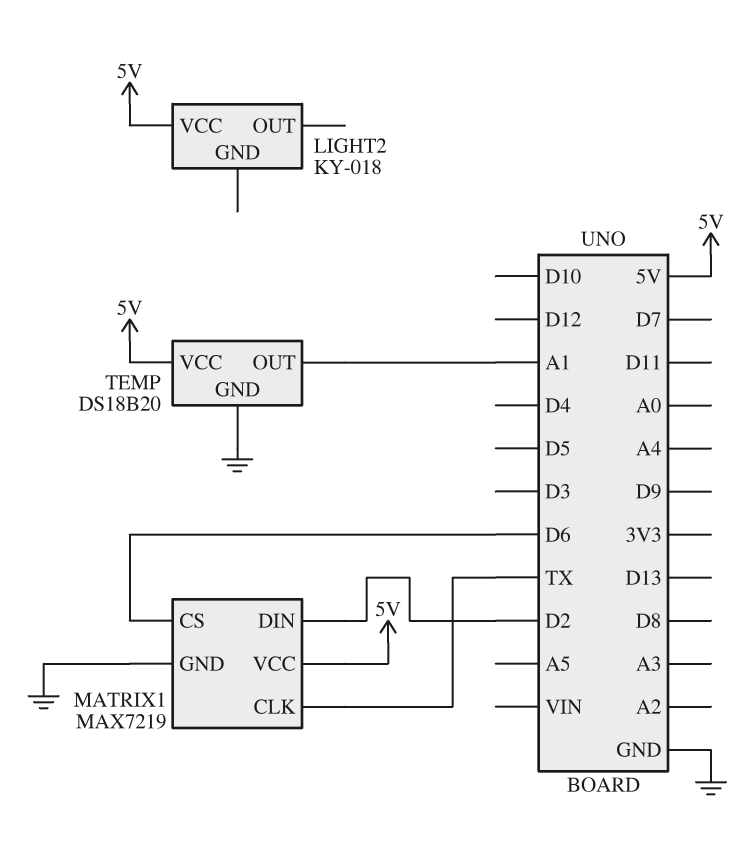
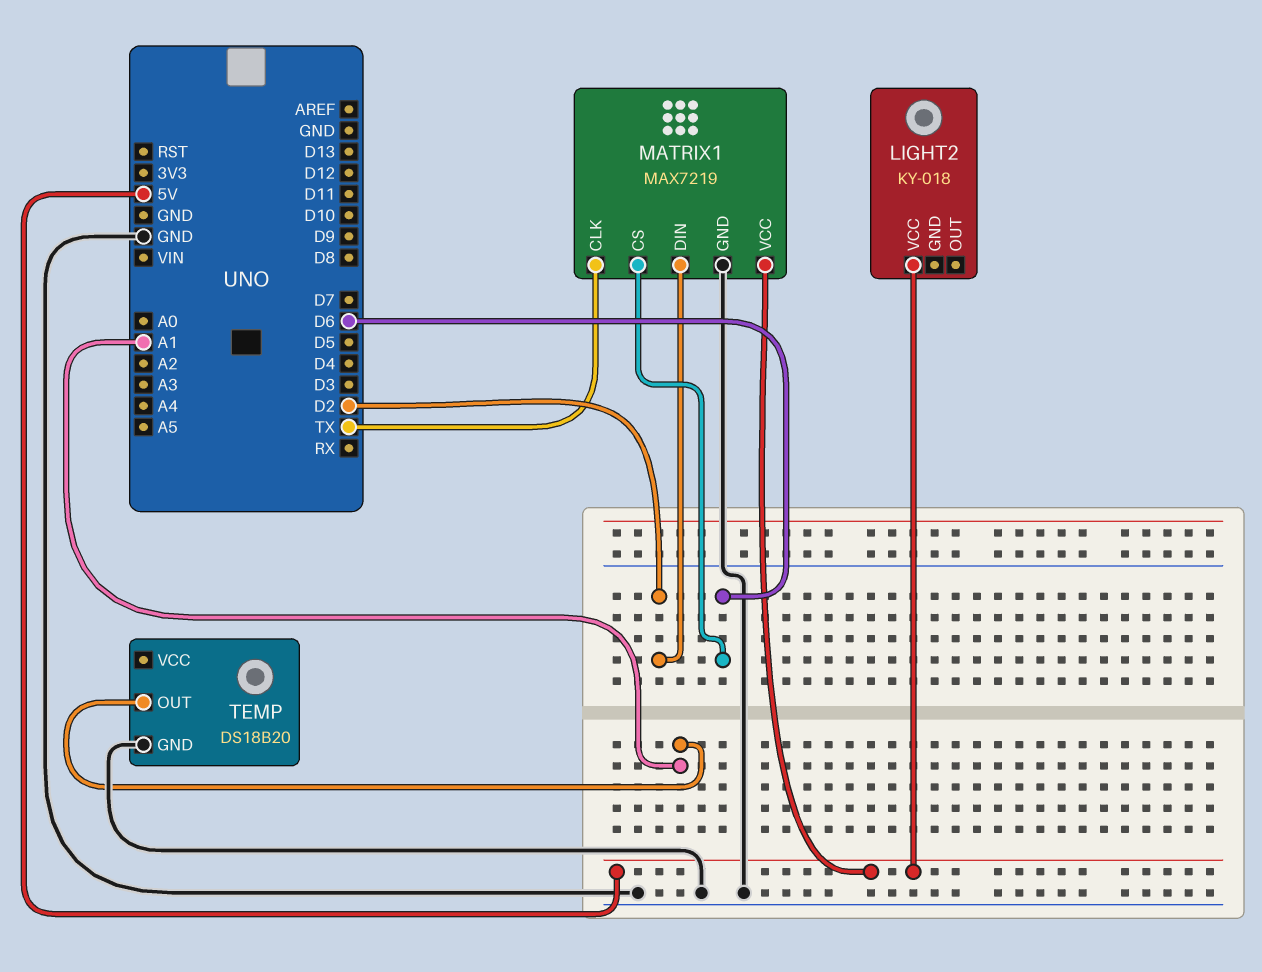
TEMP pin VCC: 5V -> none

